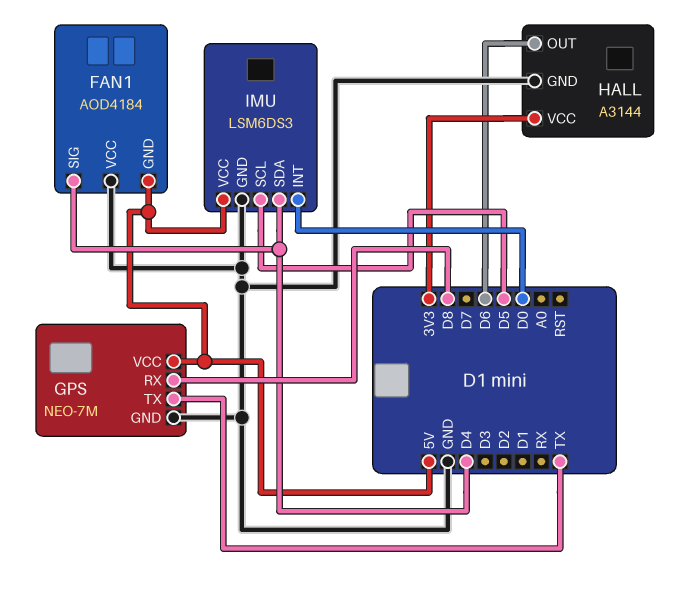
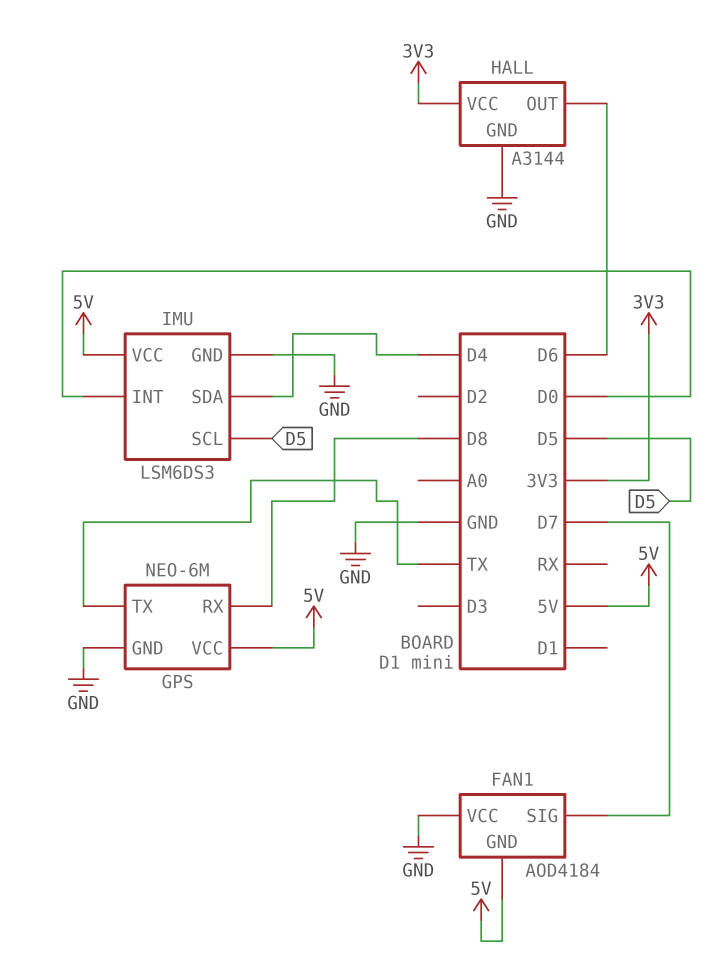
FAN1 pin SIG: D4 -> D7
GPS: NEO-7M -> NEO-6M

